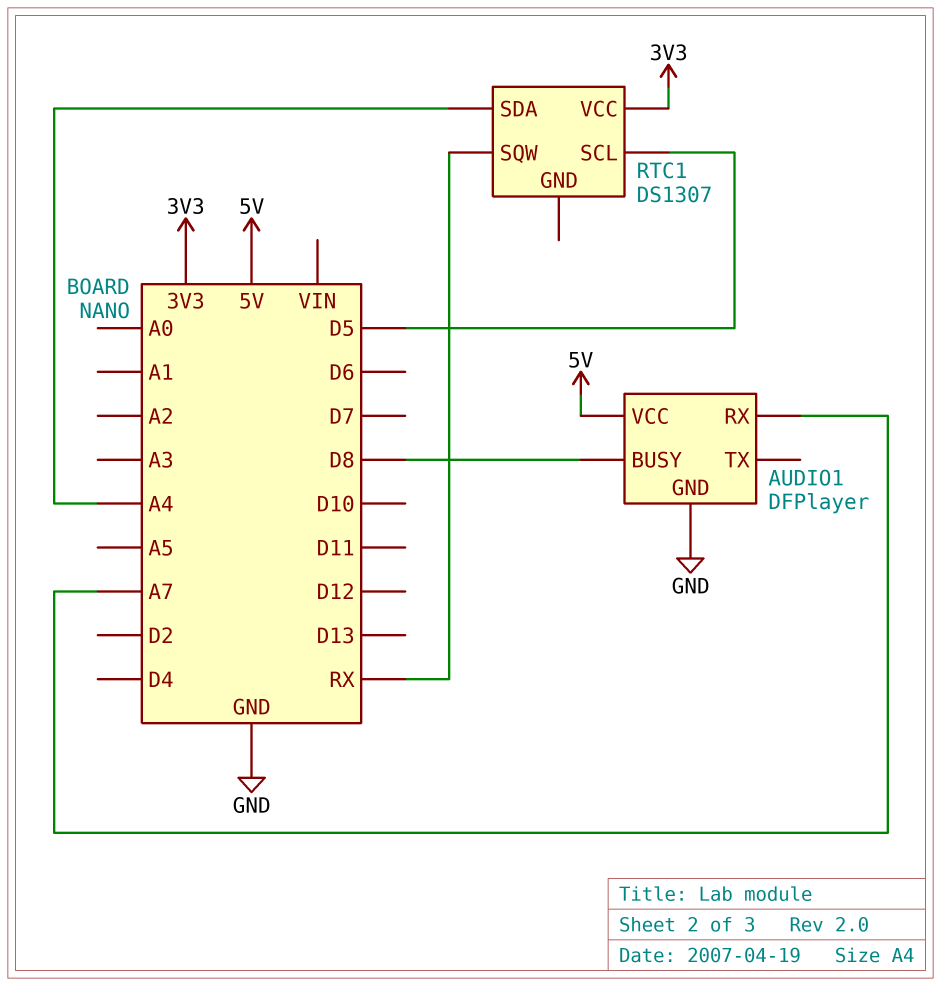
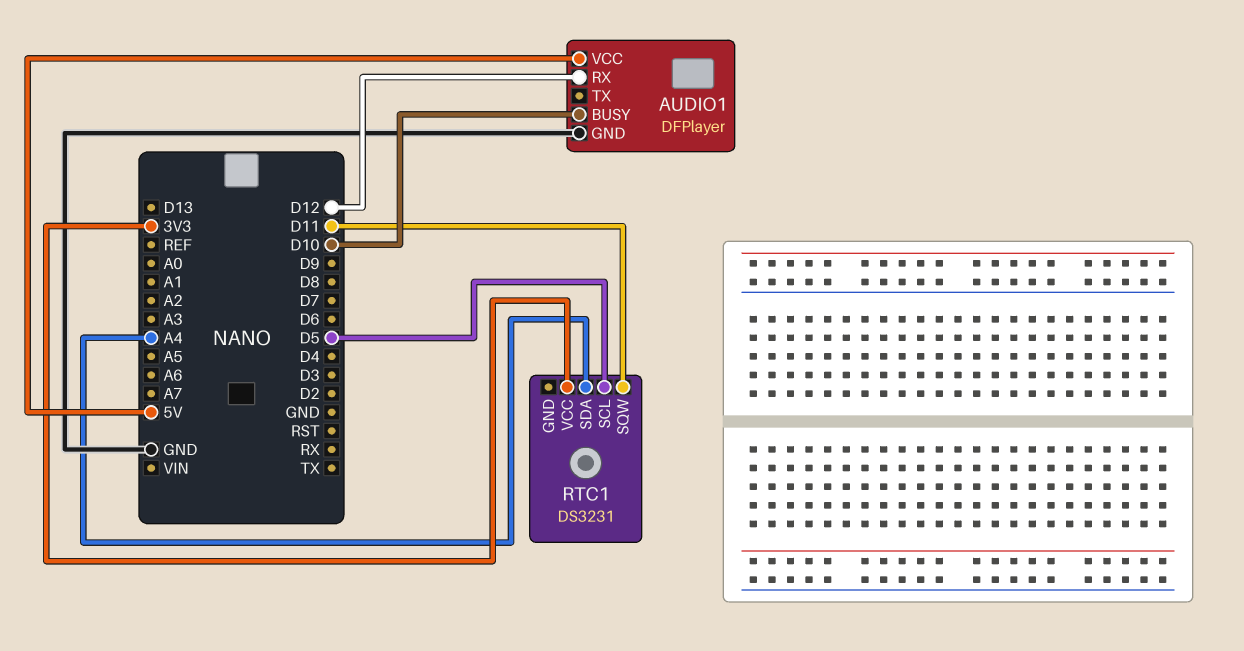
AUDIO1 pin BUSY: D8 -> D10
AUDIO1 pin RX: A7 -> D12
RTC1: DS1307 -> DS3231
RTC1 pin SQW: RX -> D11

